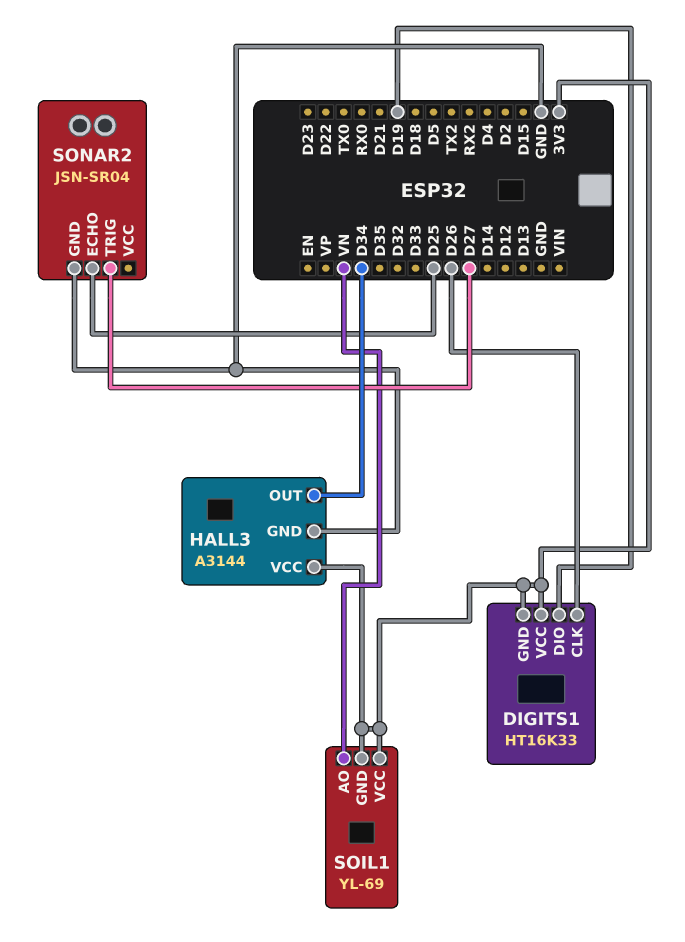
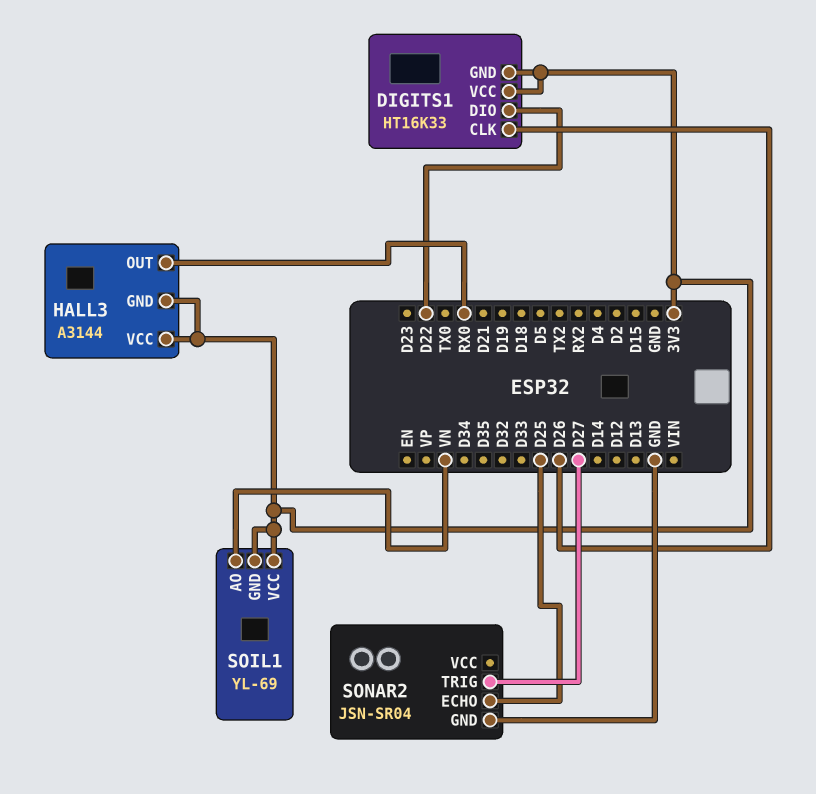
DIGITS1 pin DIO: D19 -> D22
HALL3 pin GND: GND -> 3V3
HALL3 pin OUT: D34 -> RX0

